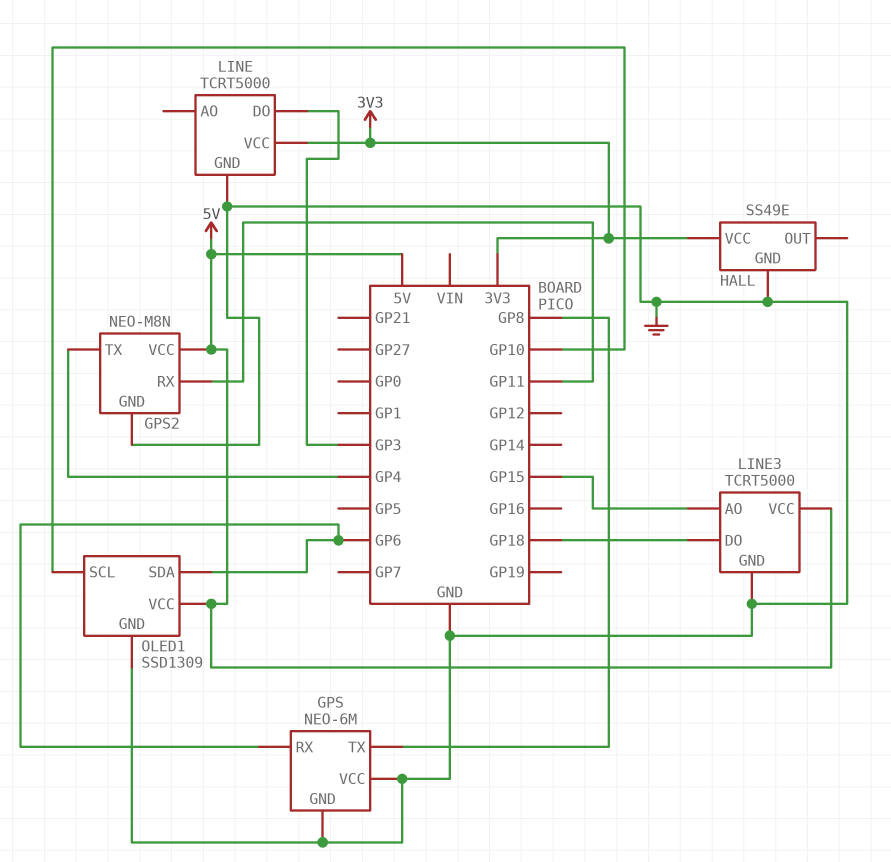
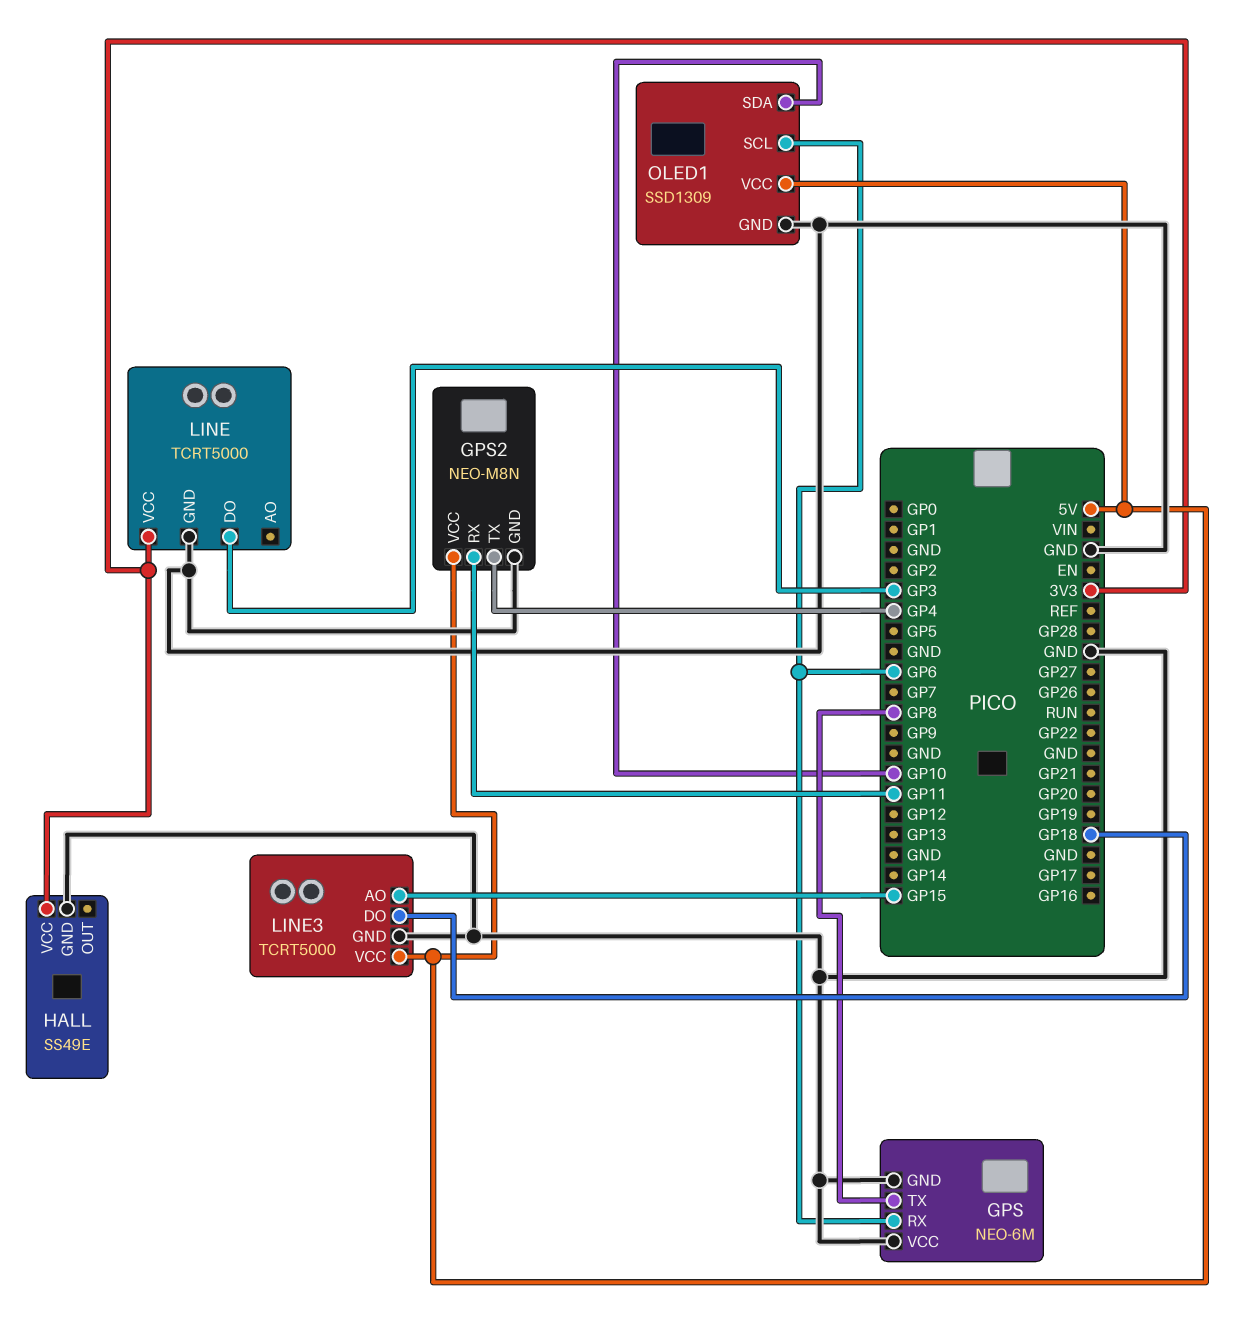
OLED1 pin SCL: GP10 -> GP6
OLED1 pin SDA: GP6 -> GP10

